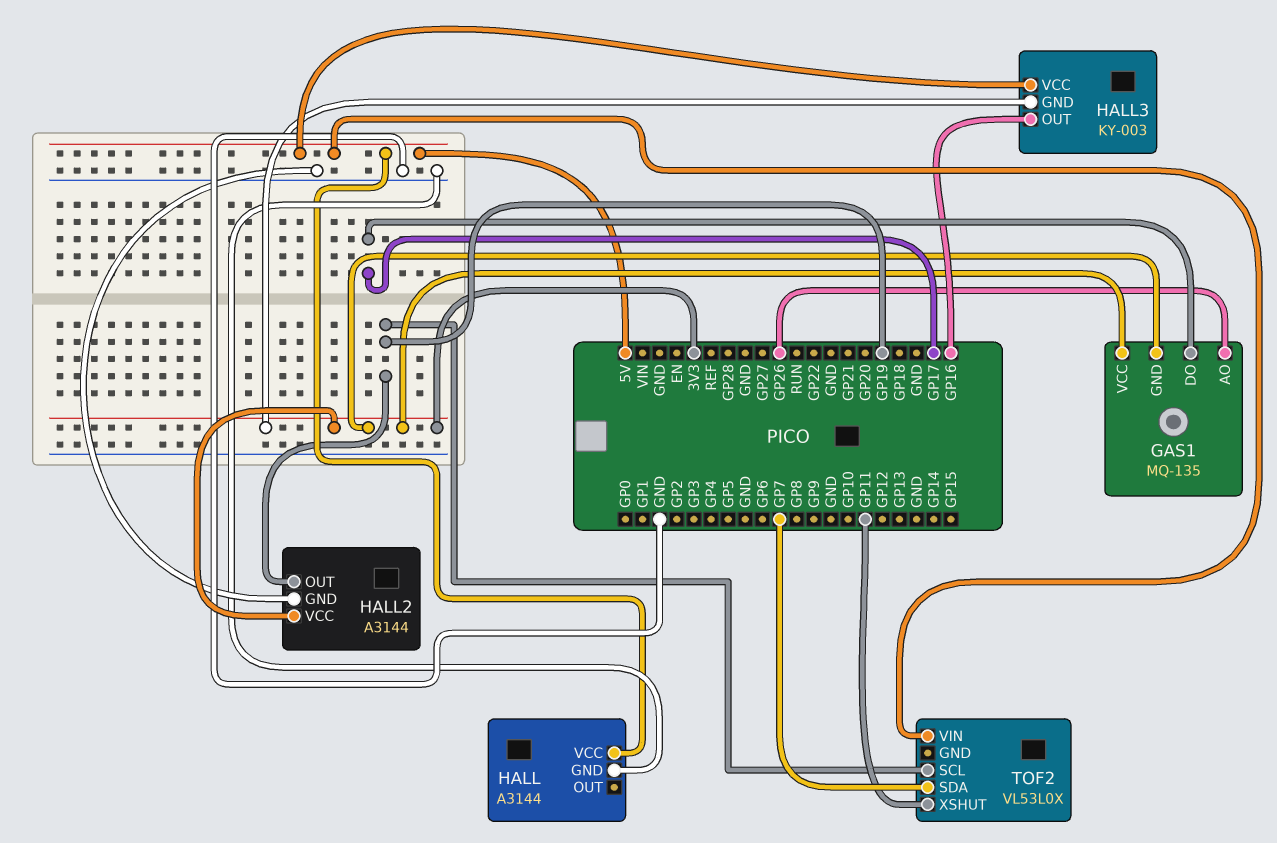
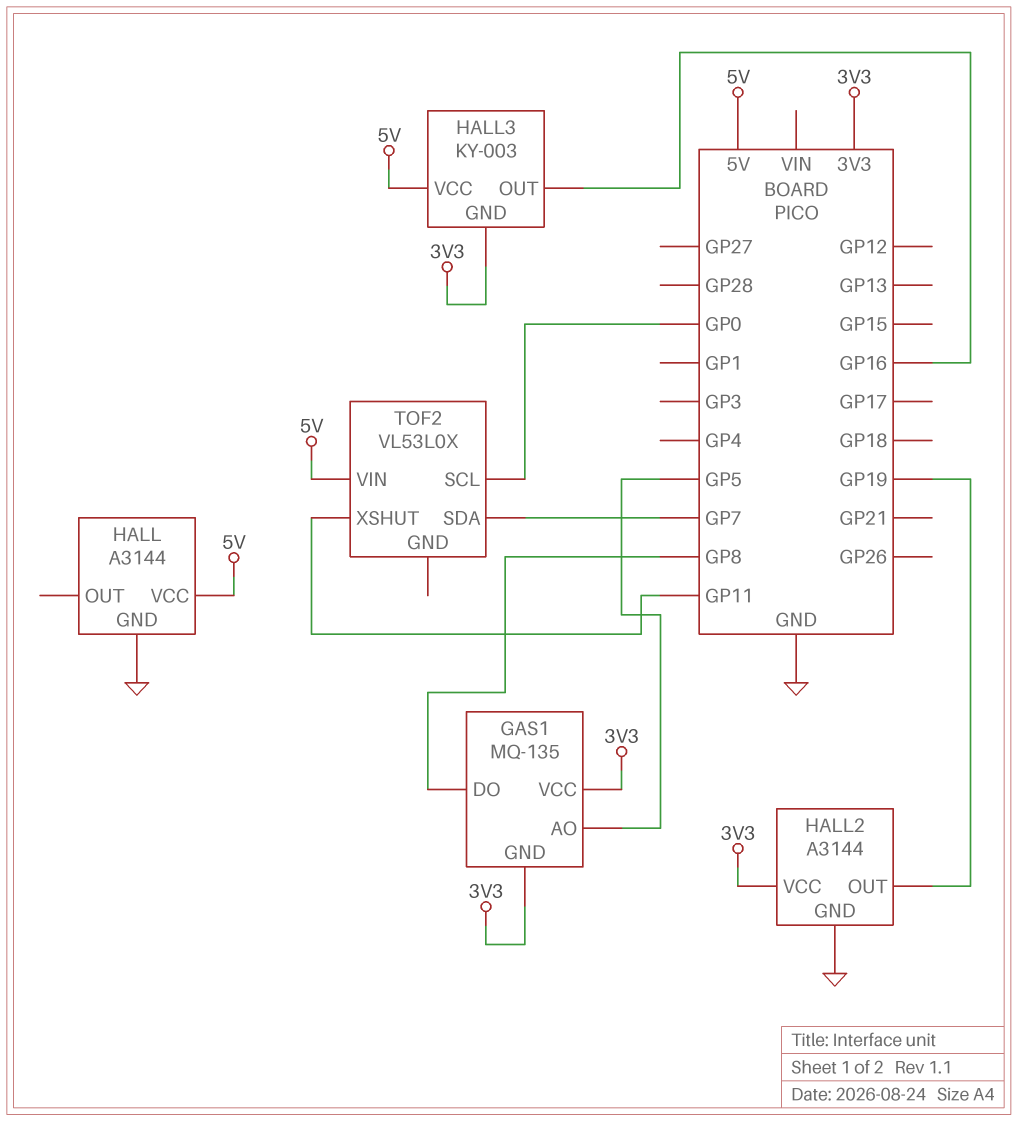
GAS1 pin AO: GP26 -> GP5
GAS1 pin DO: GP17 -> GP8
TOF2 pin SCL: GP19 -> GP0

